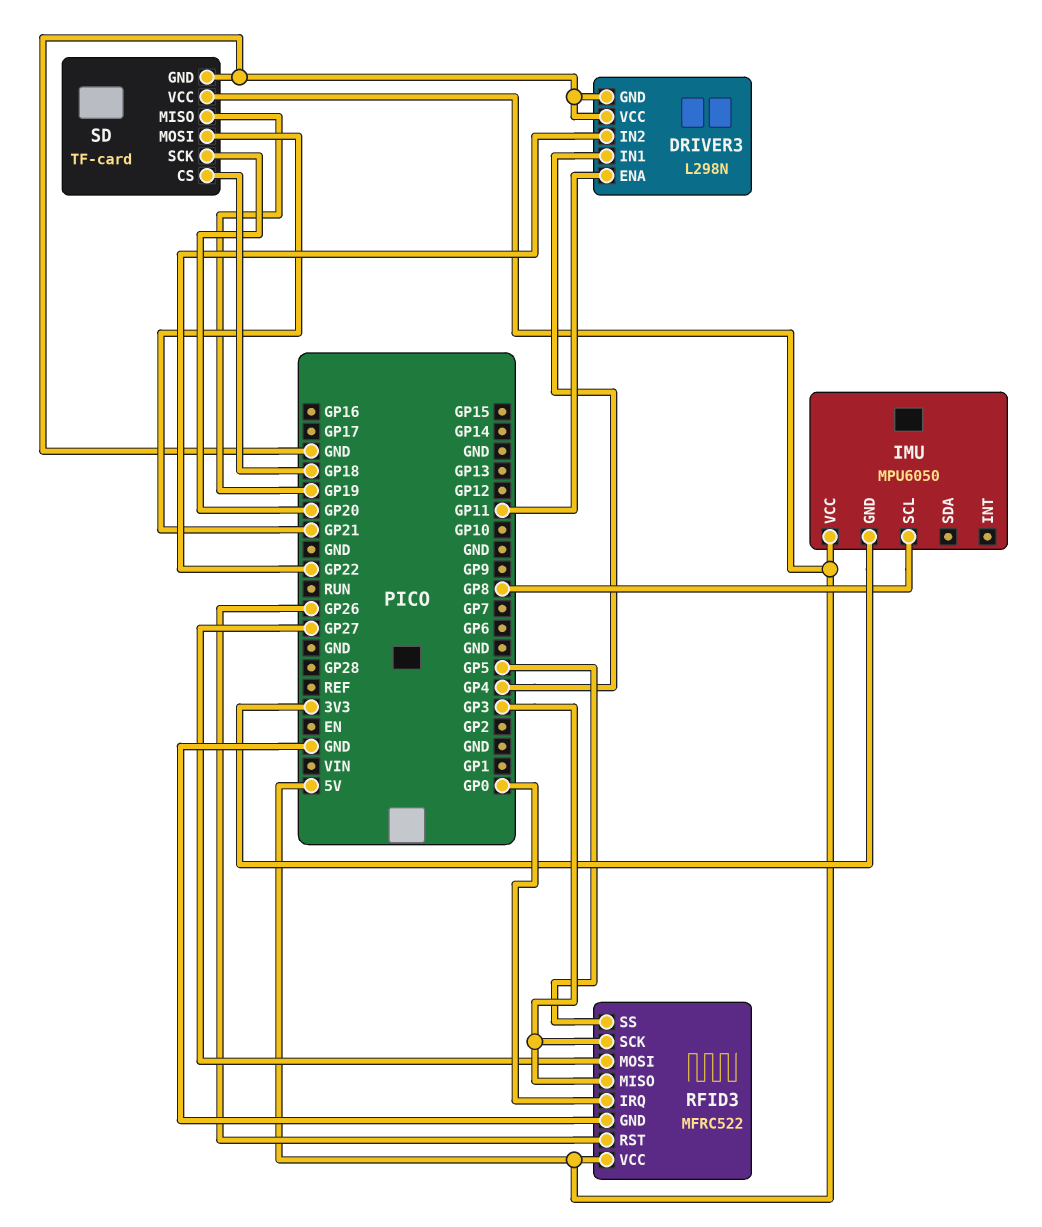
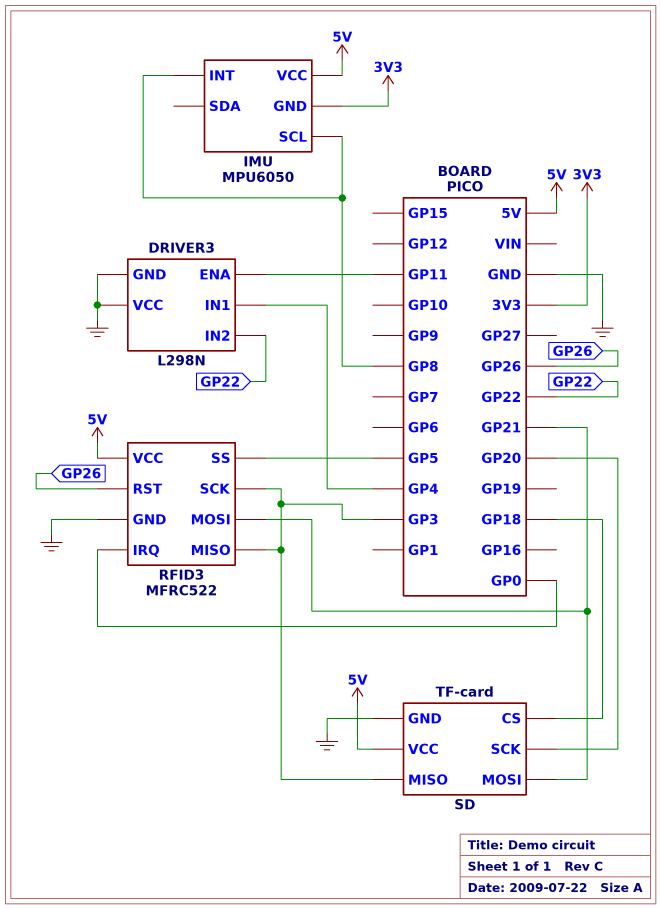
IMU pin INT: none -> GP8
RFID3 pin MOSI: GP27 -> GP21
SD pin MISO: GP19 -> GP3

